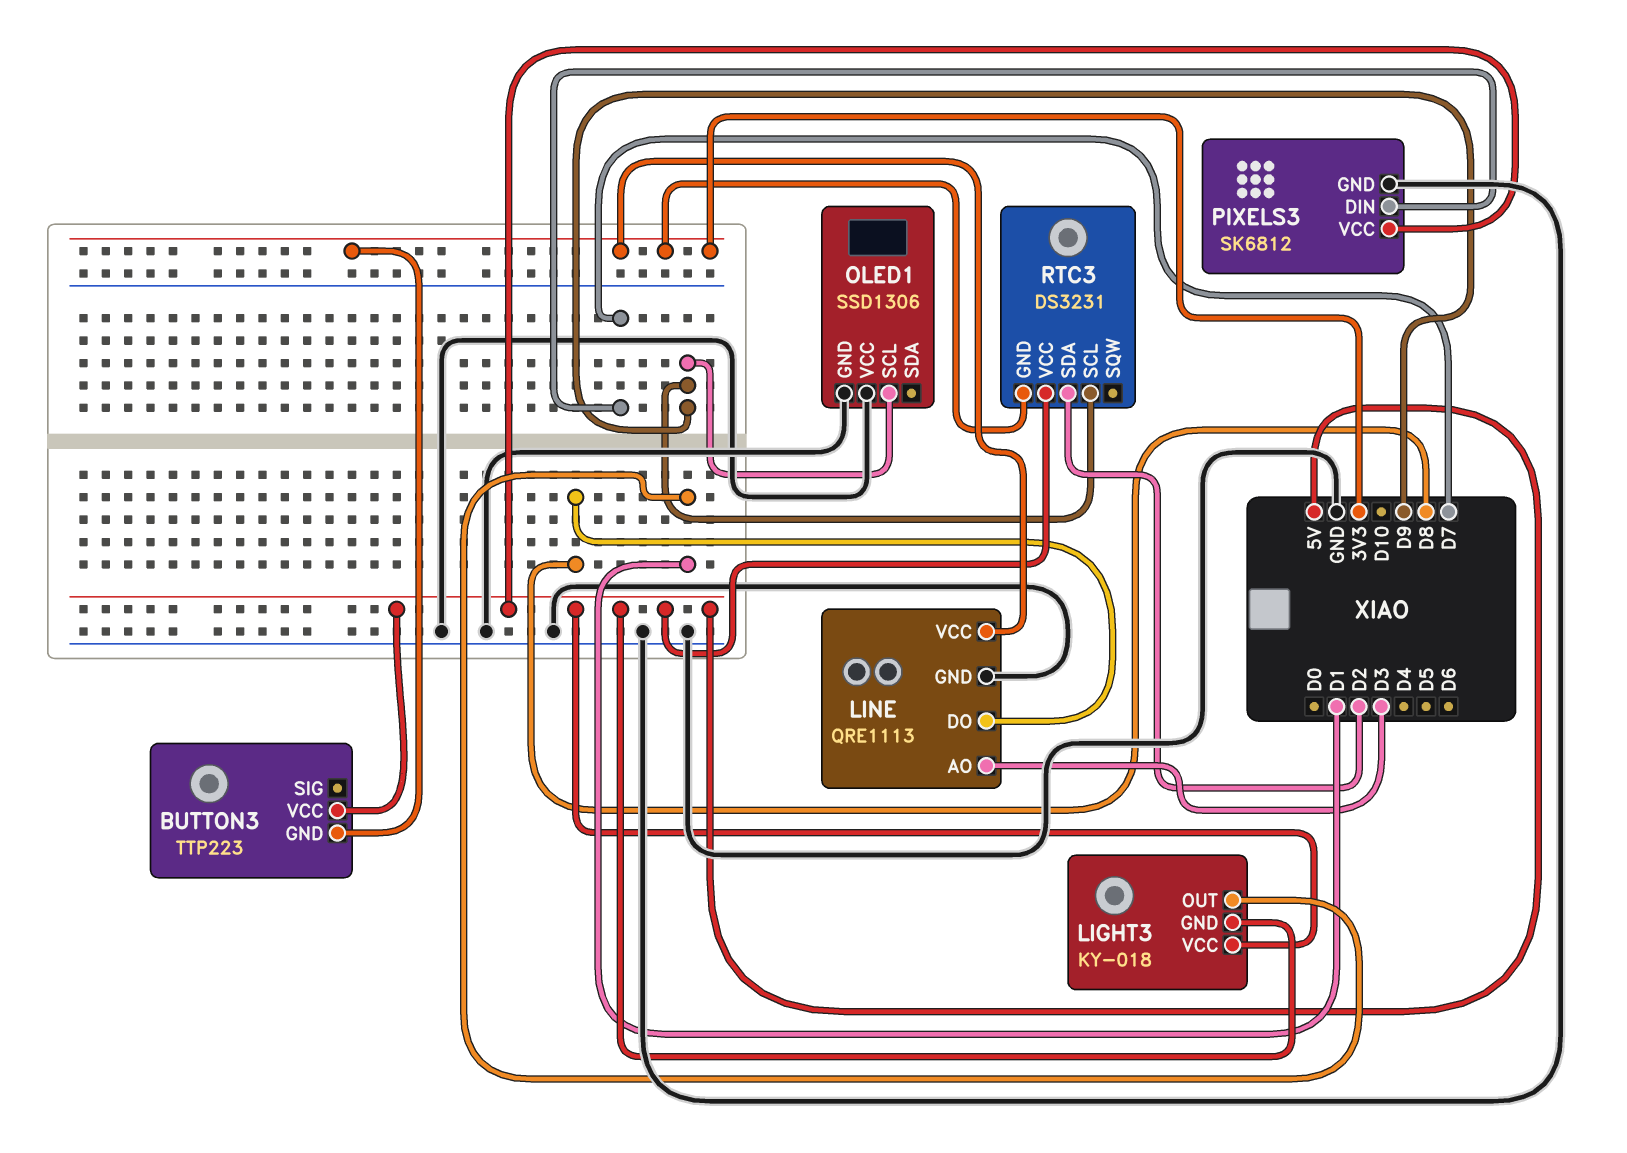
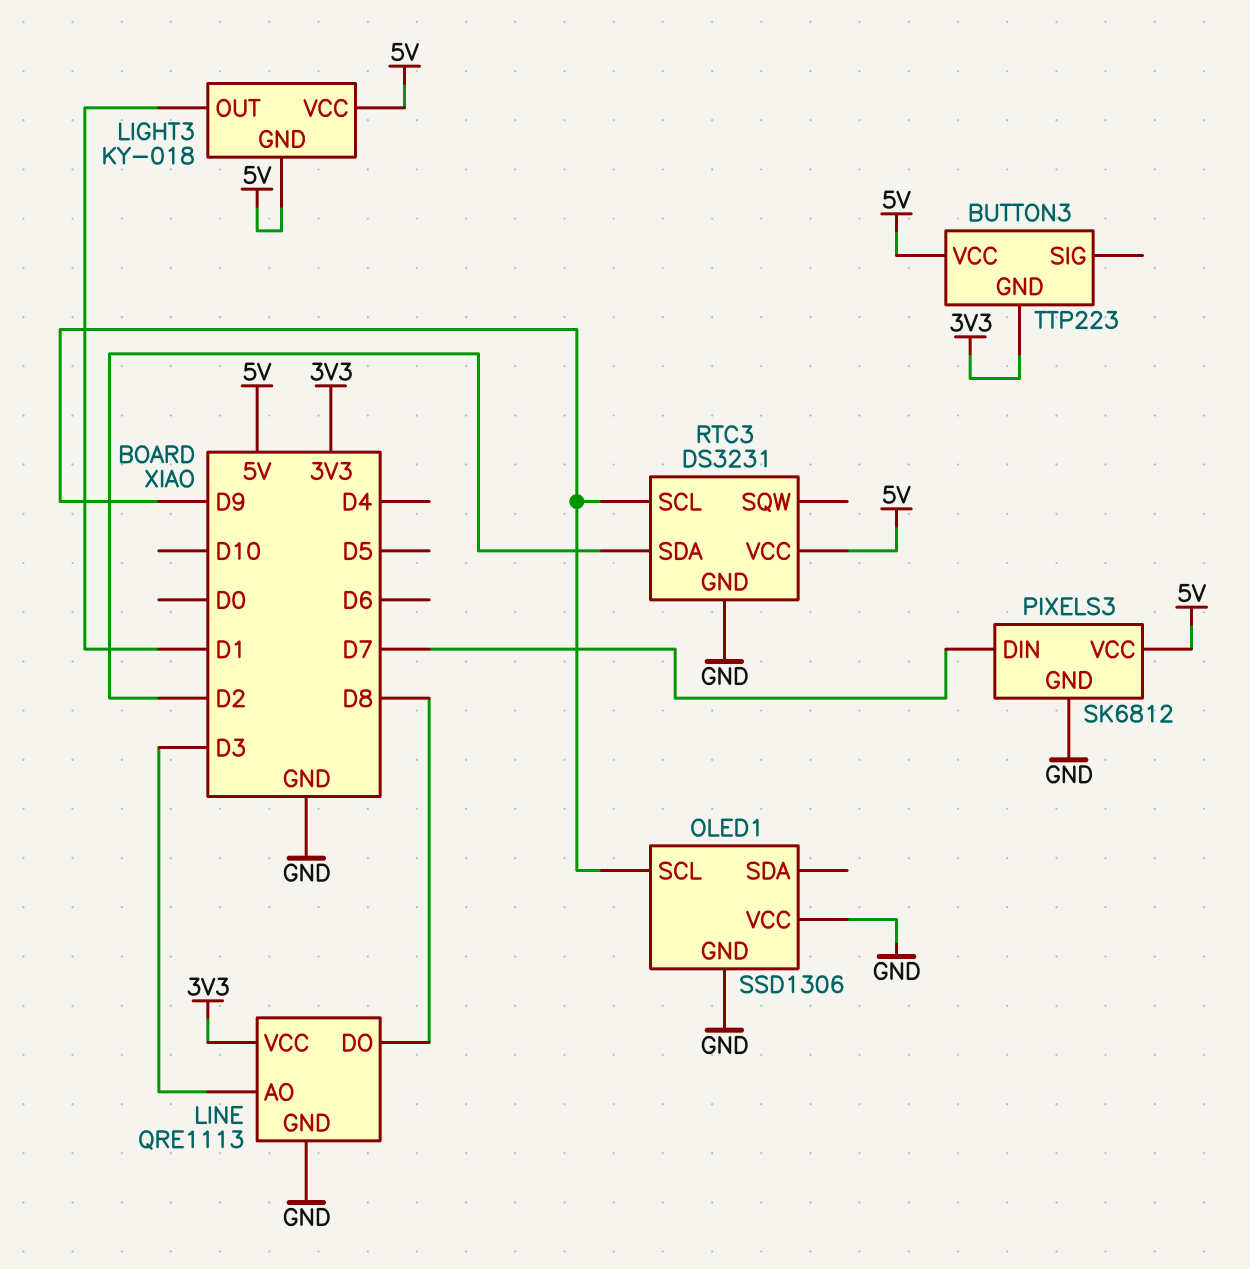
RTC3 pin GND: 3V3 -> GND

